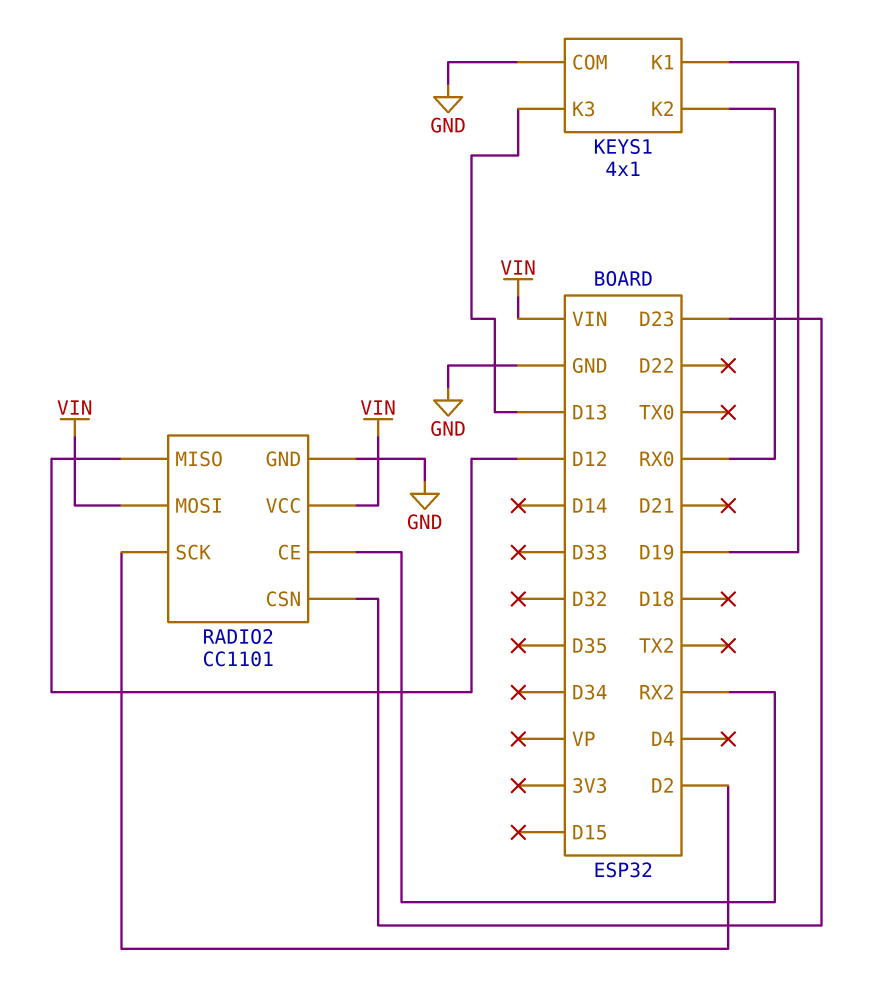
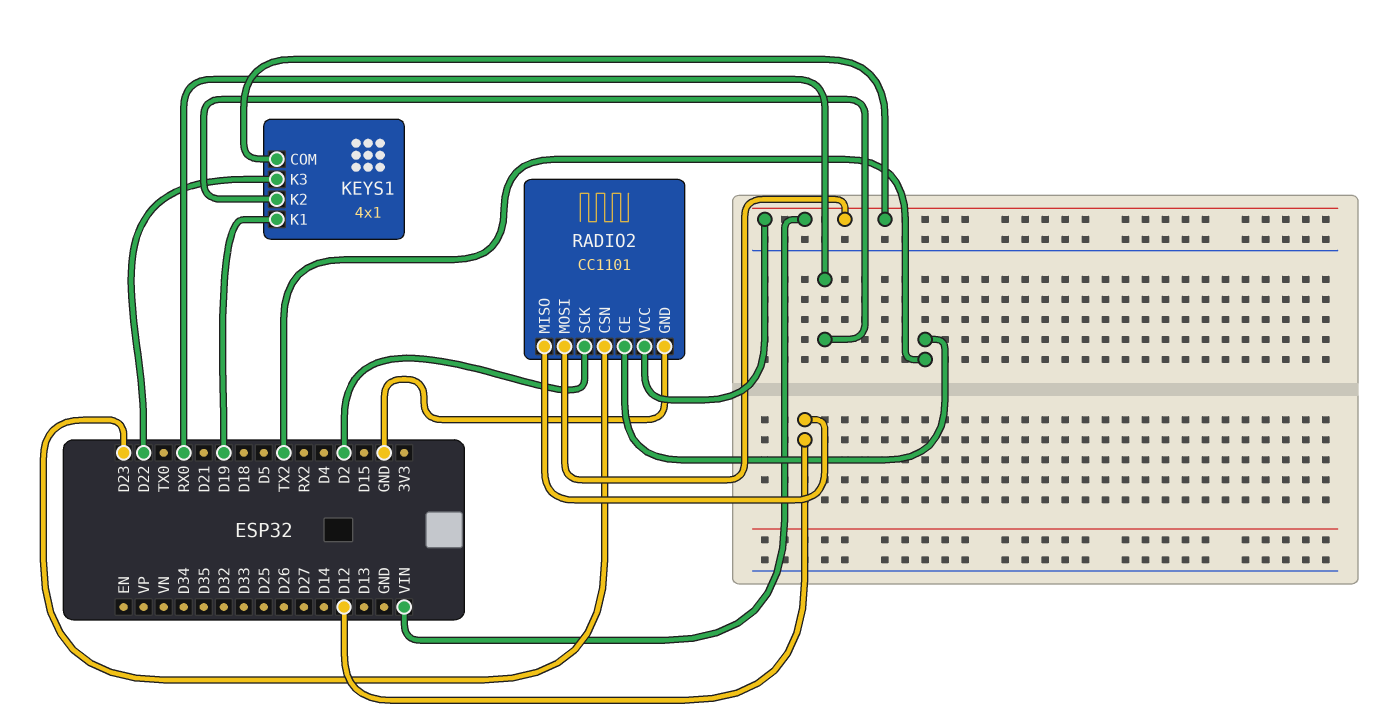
KEYS1 pin COM: GND -> VIN
KEYS1 pin K3: D13 -> D22
RADIO2 pin CE: RX2 -> TX2

